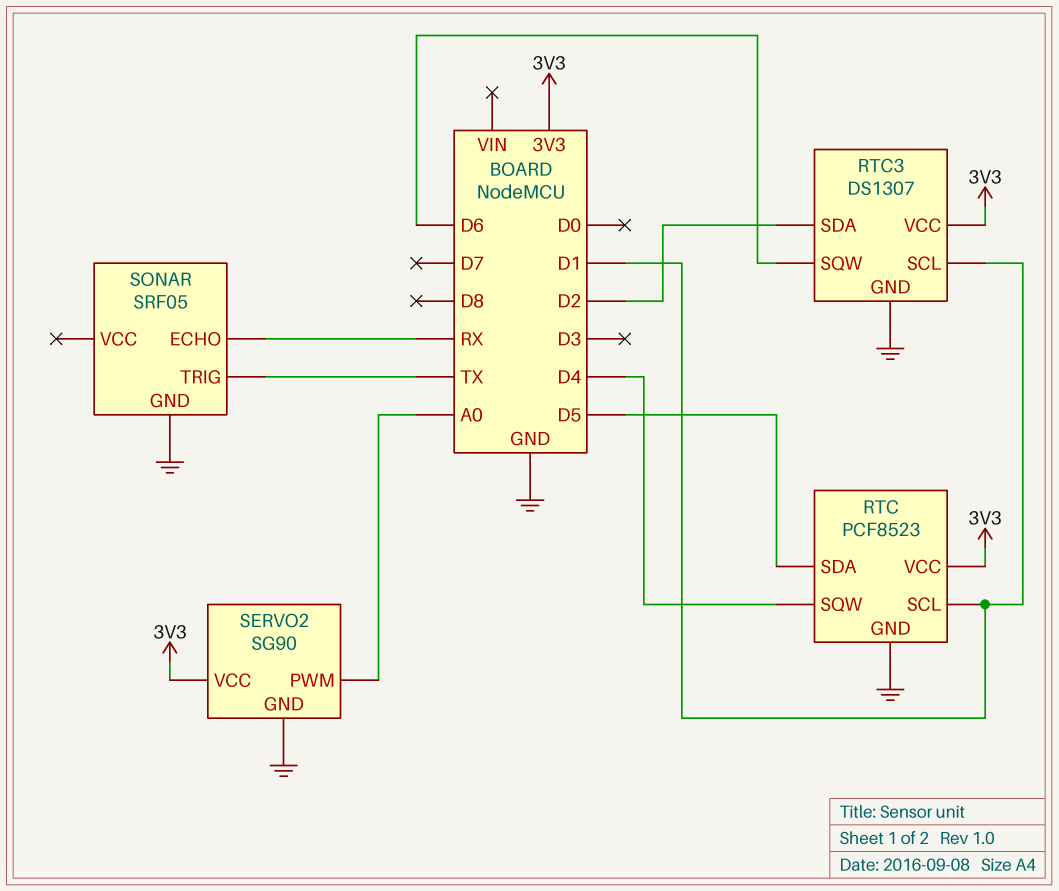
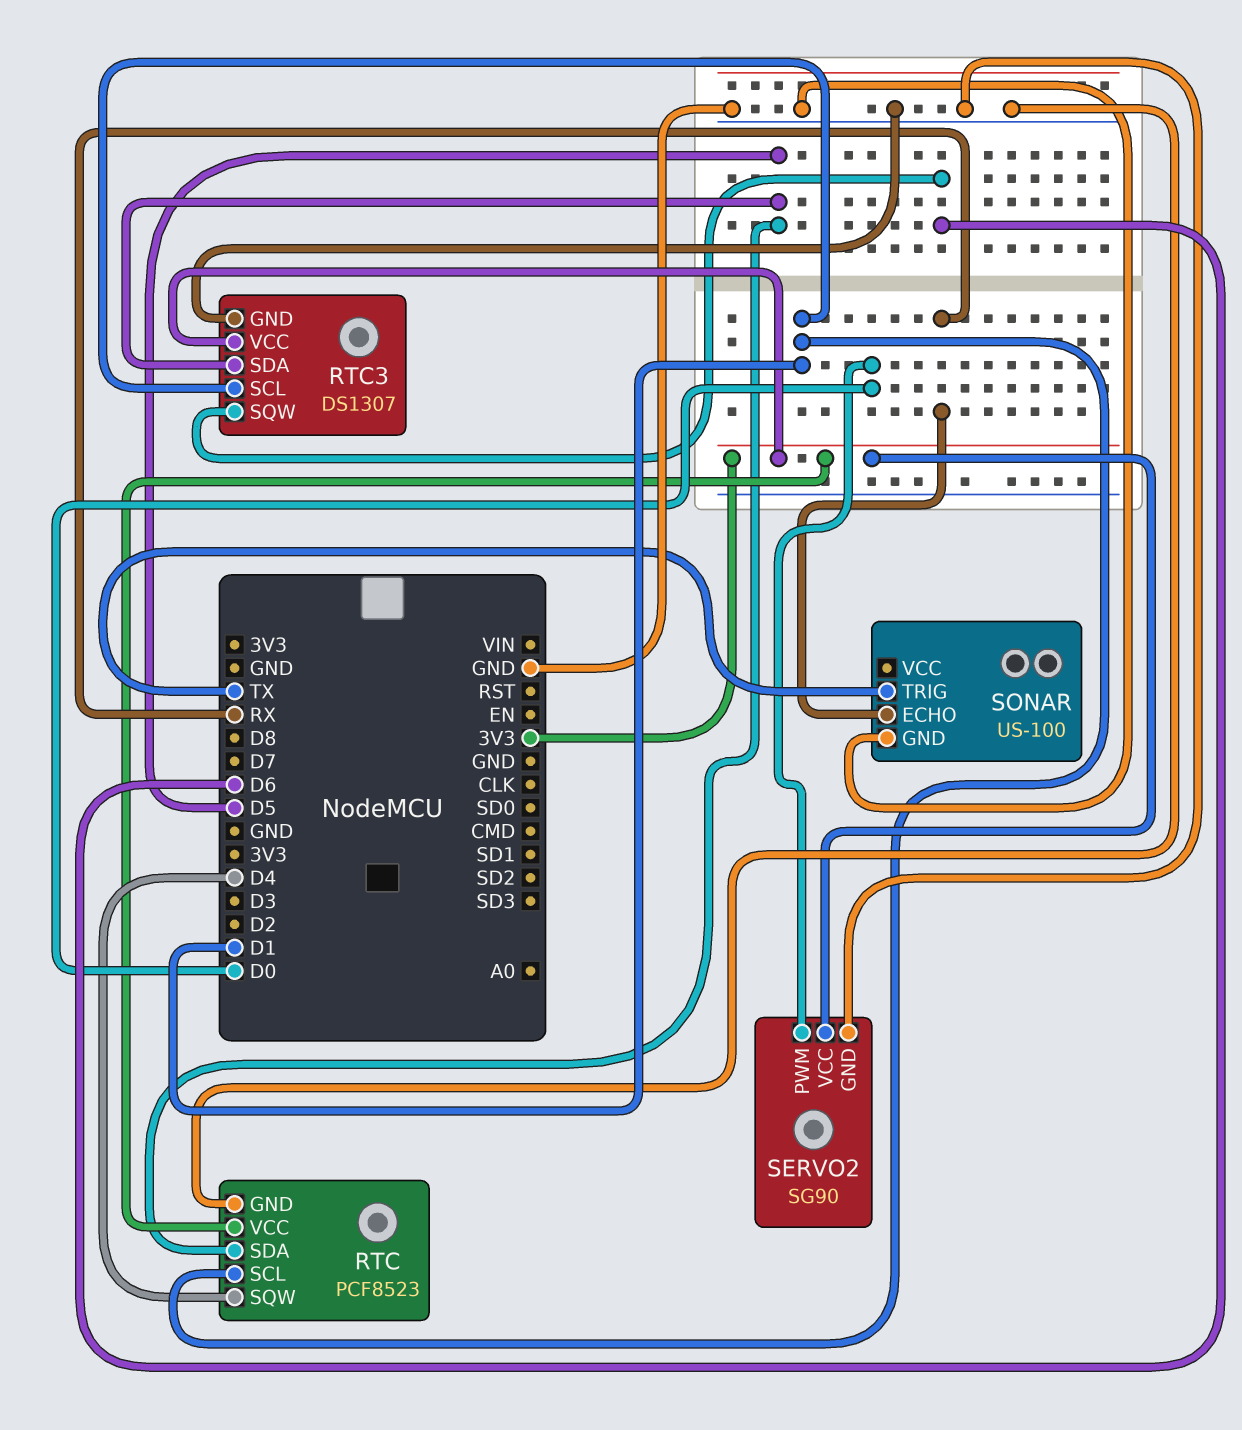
RTC3 pin SDA: D2 -> D5
SERVO2 pin PWM: A0 -> D0
SONAR: SRF05 -> US-100

